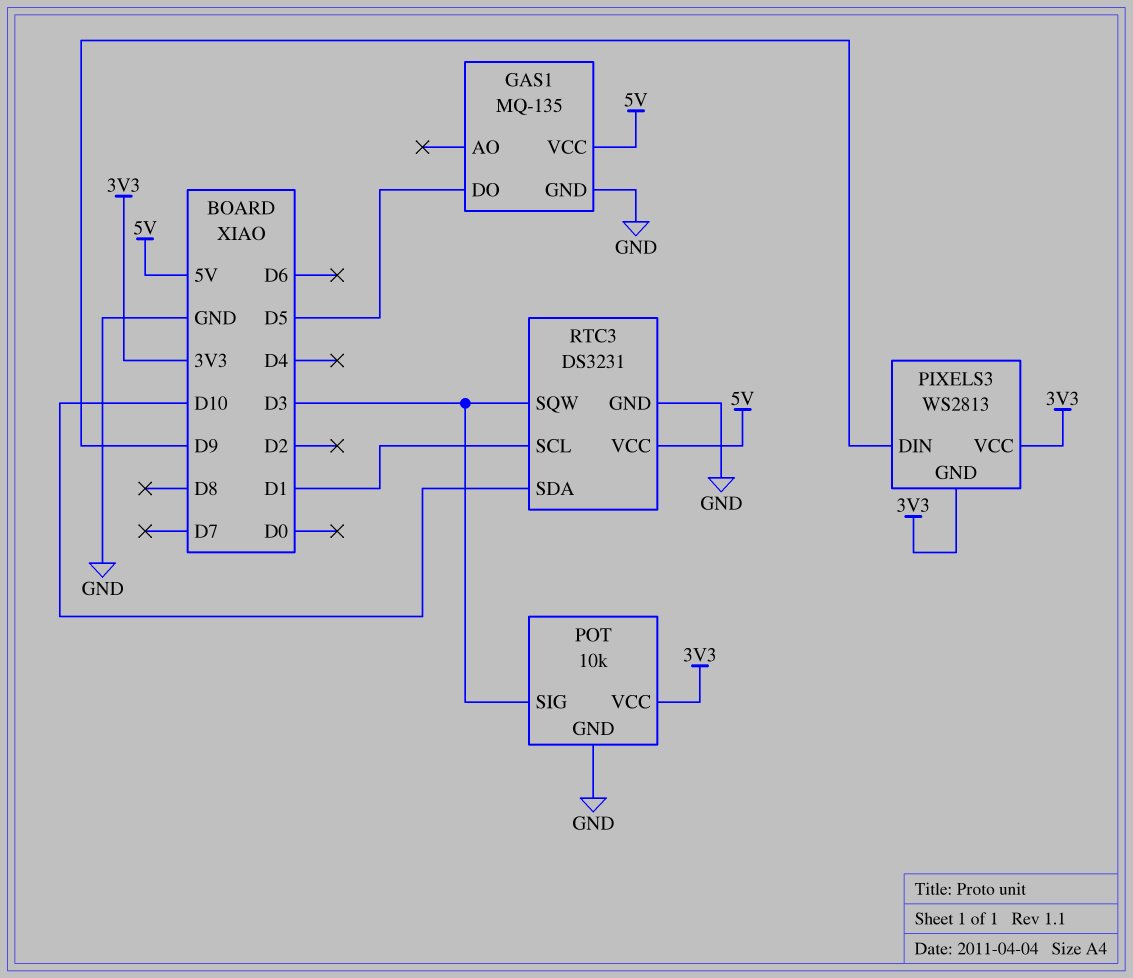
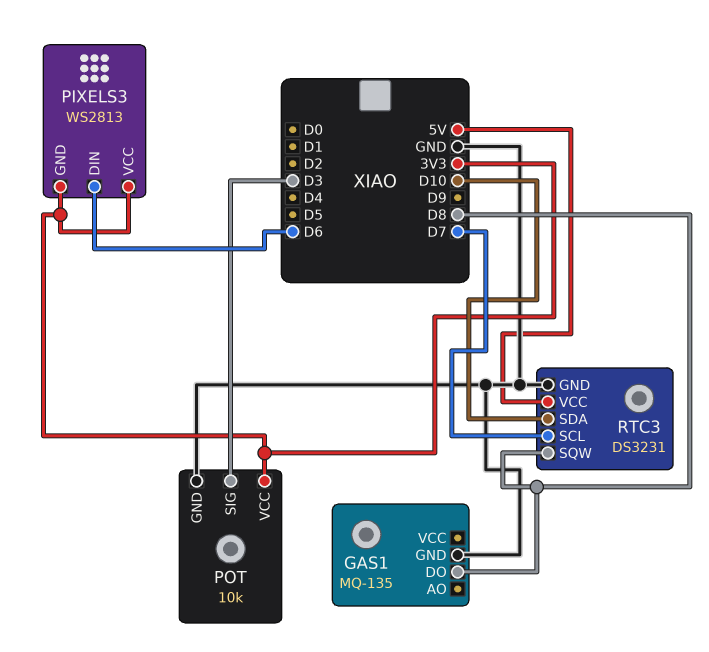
GAS1 pin DO: D5 -> D8
GAS1 pin VCC: 5V -> none
PIXELS3 pin DIN: D9 -> D6
RTC3 pin SCL: D1 -> D7
RTC3 pin SQW: D3 -> D8

